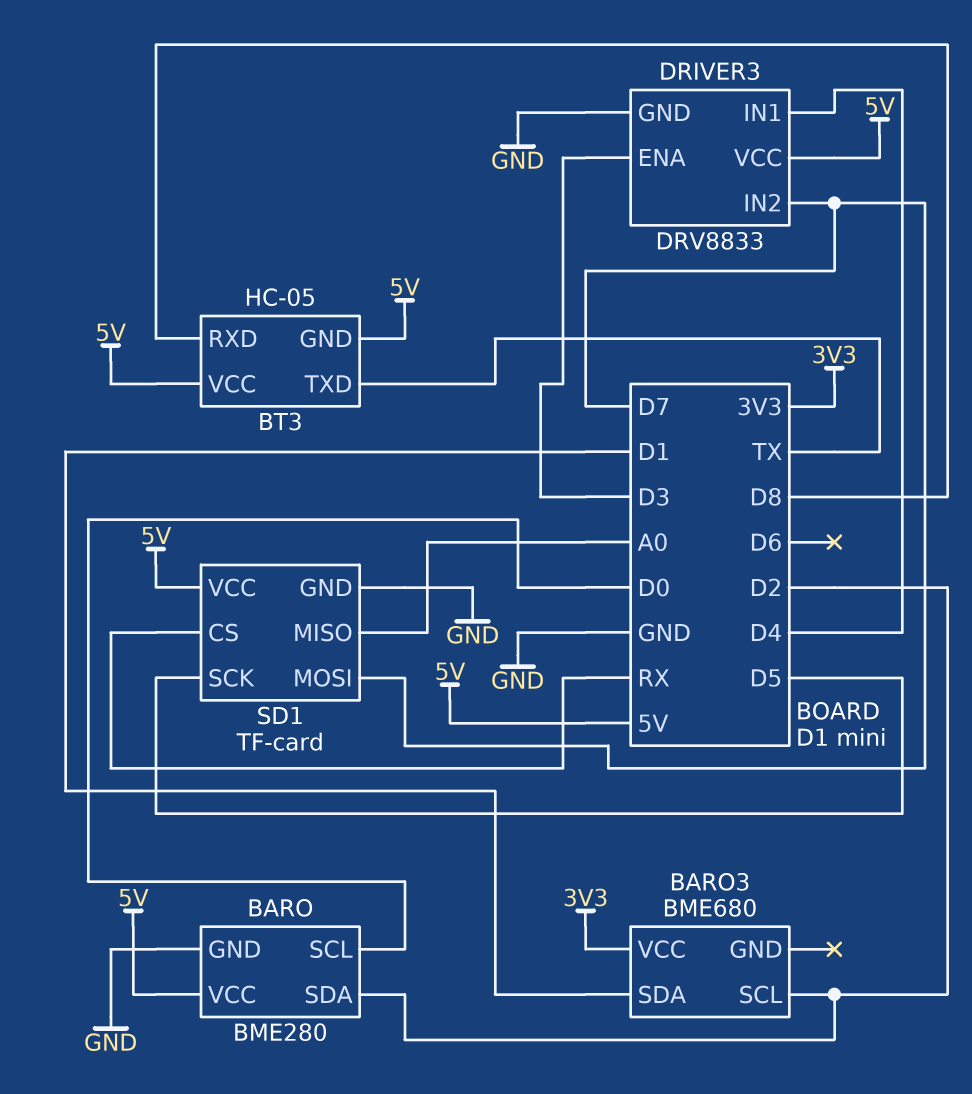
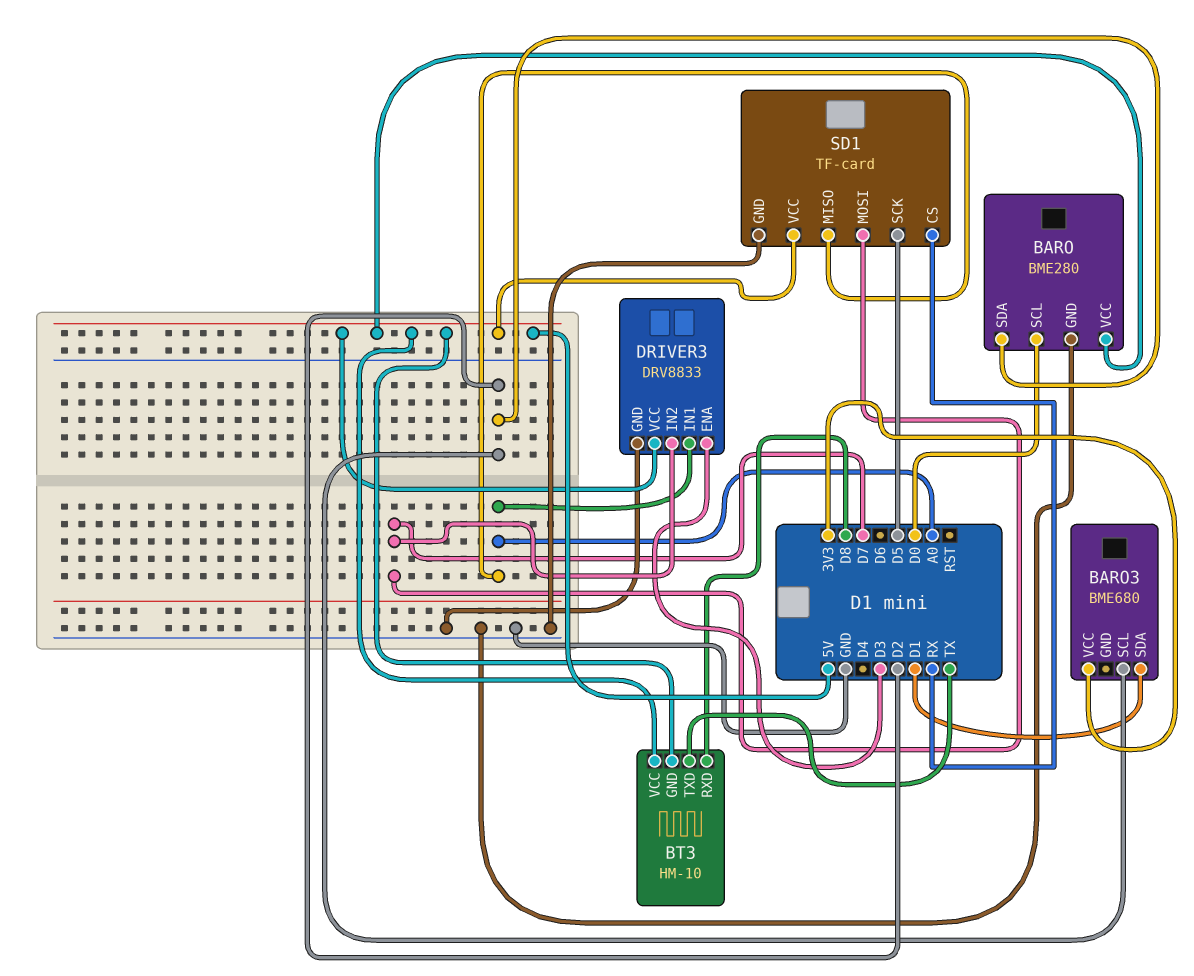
BT3: HC-05 -> HM-10
DRIVER3 pin IN1: D4 -> A0

